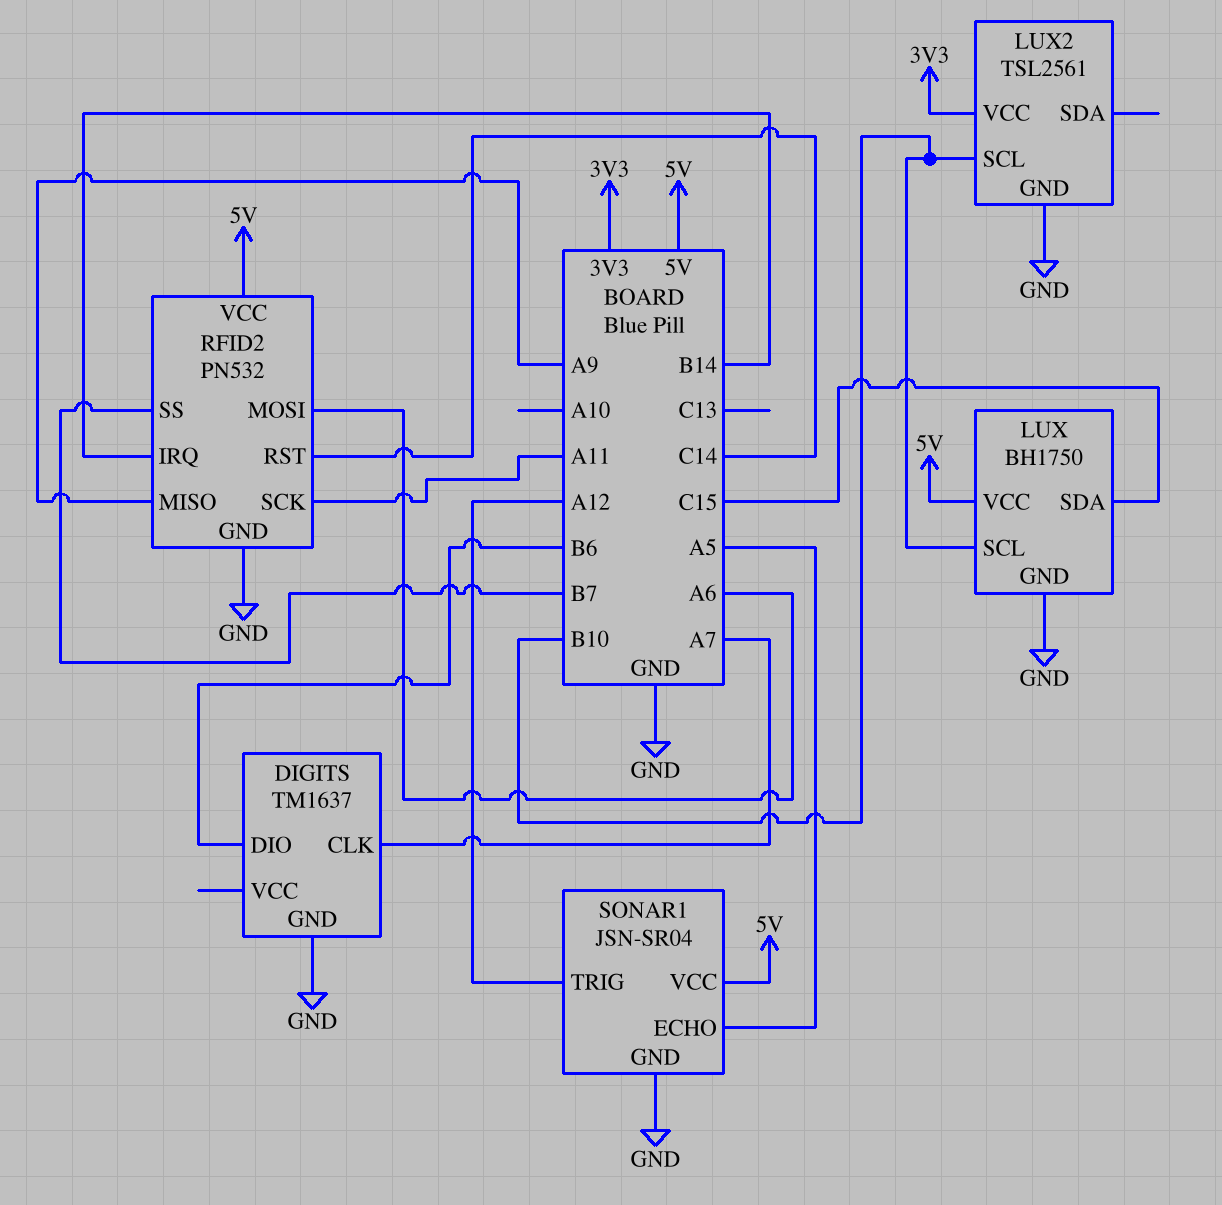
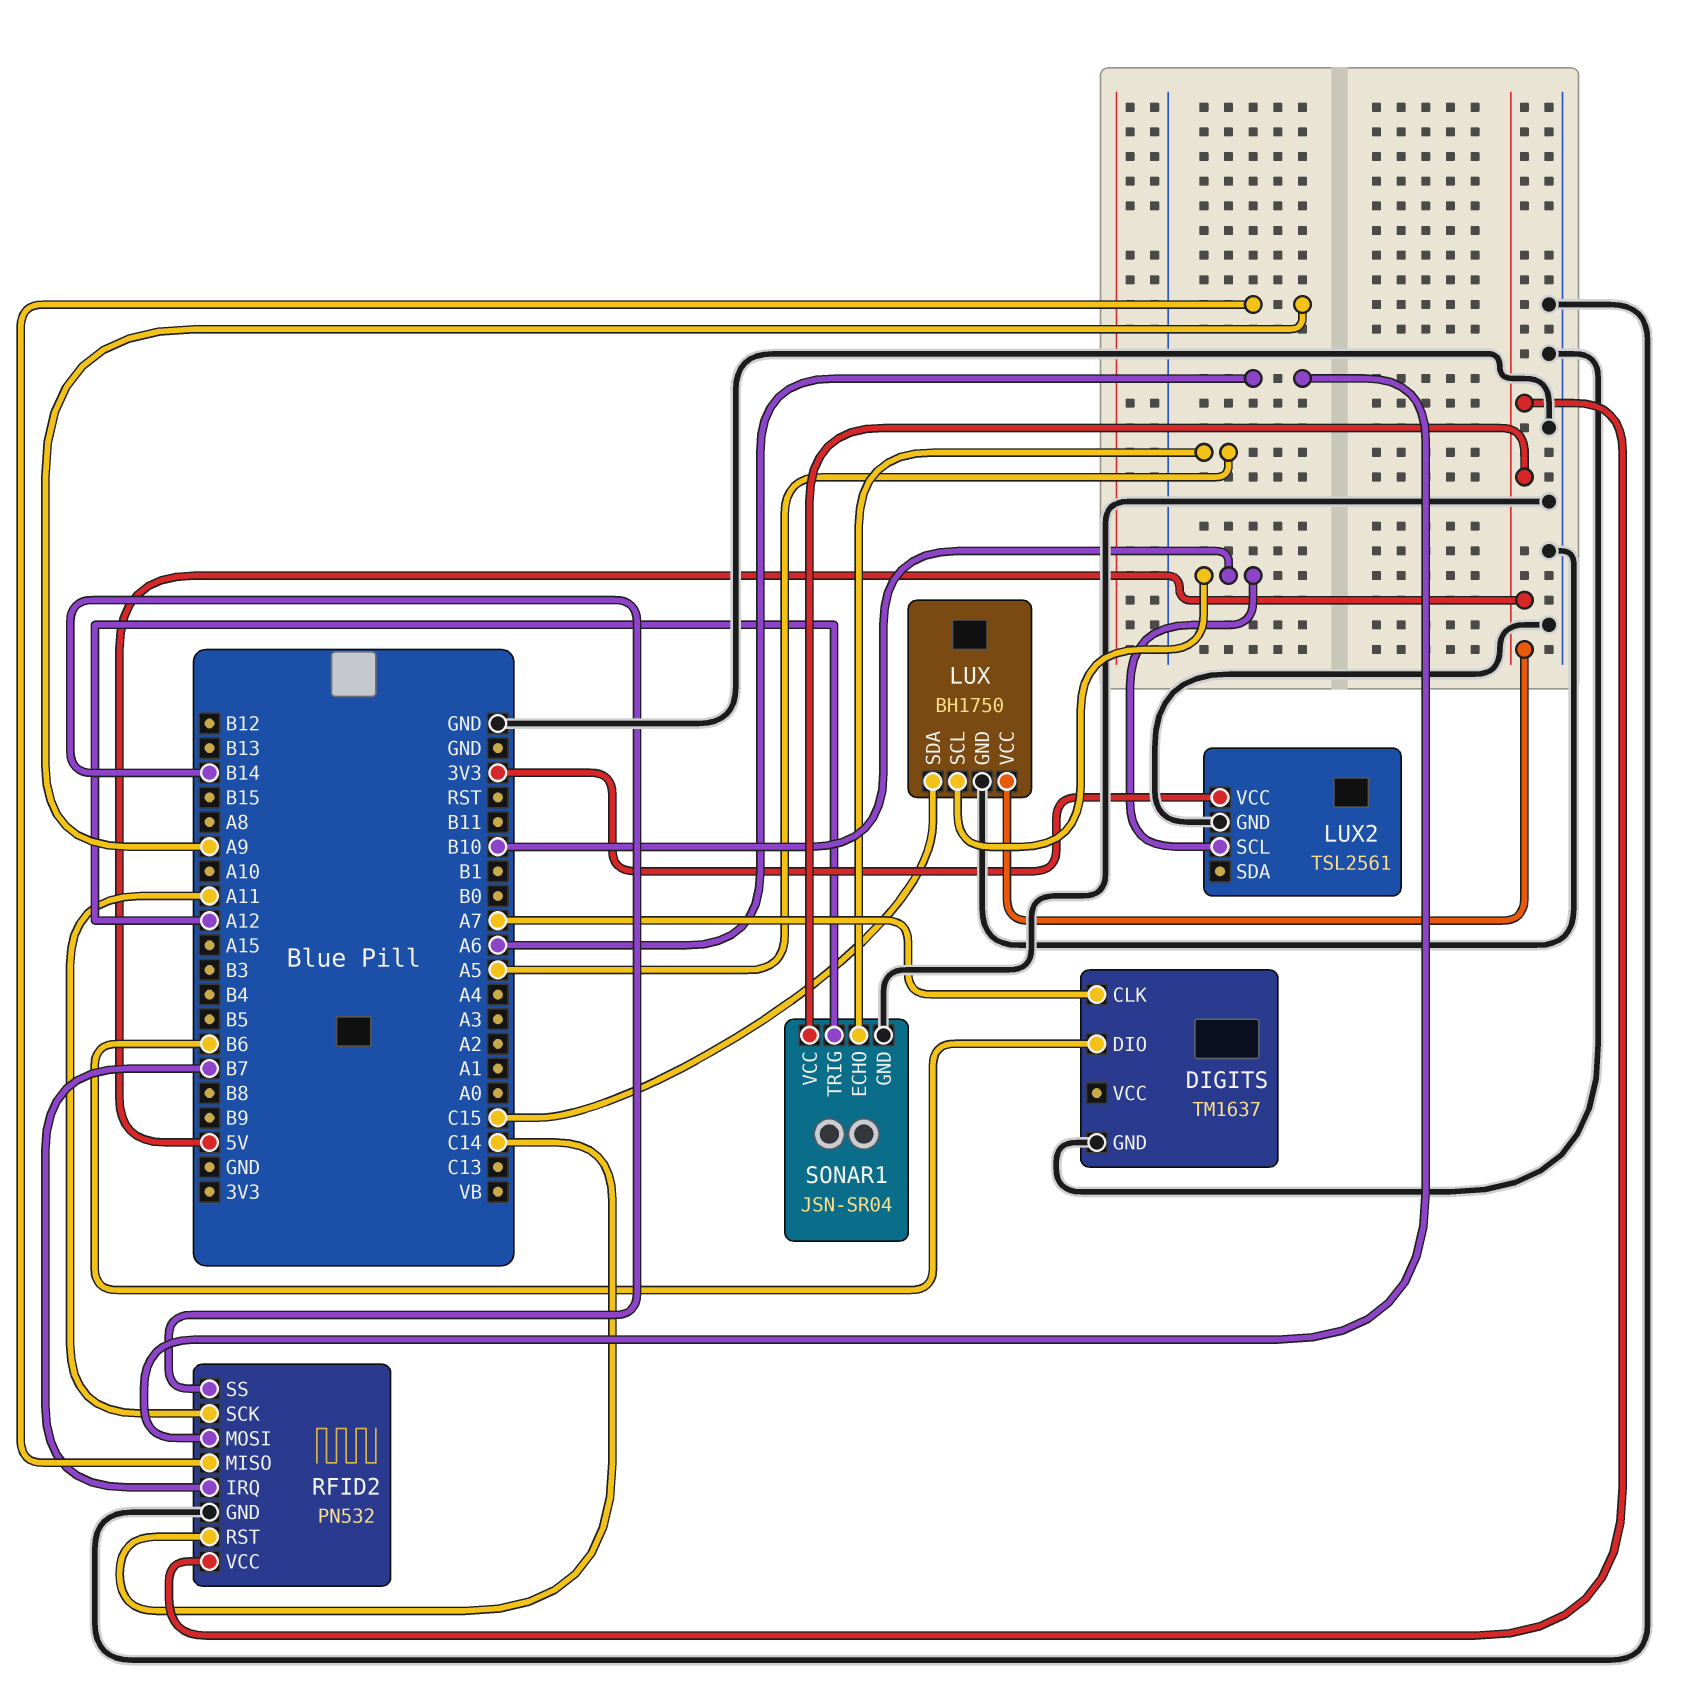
RFID2 pin IRQ: B14 -> B7
RFID2 pin SS: B7 -> B14

